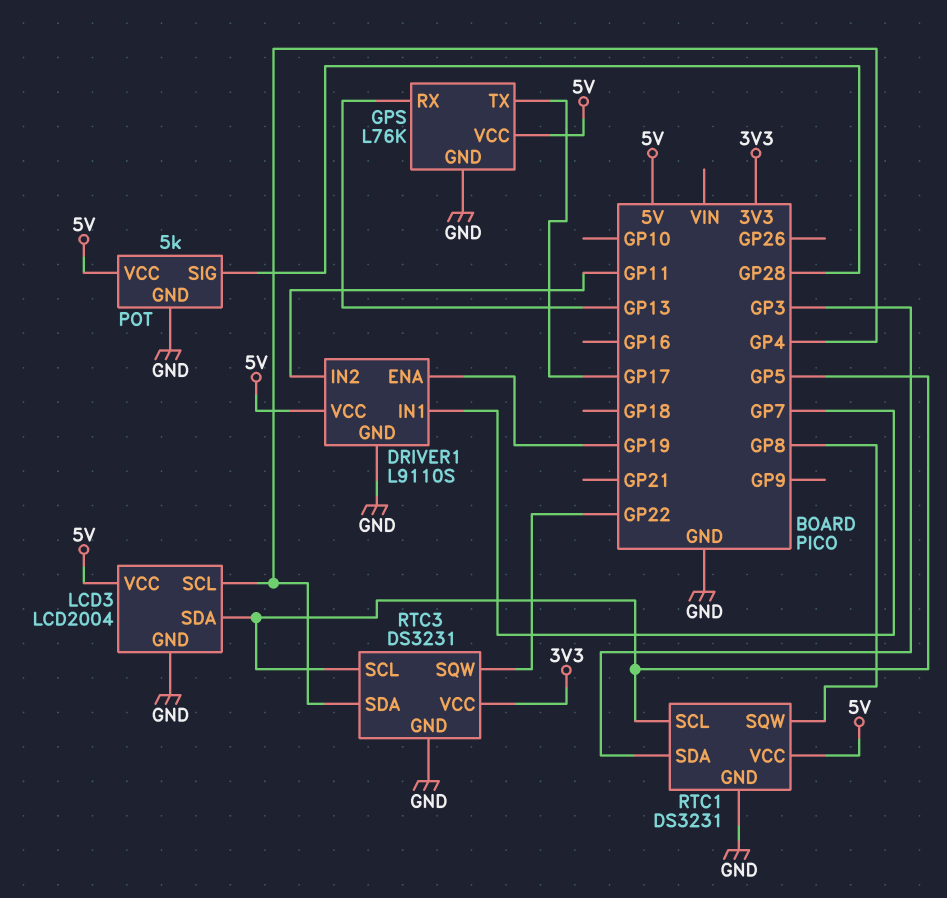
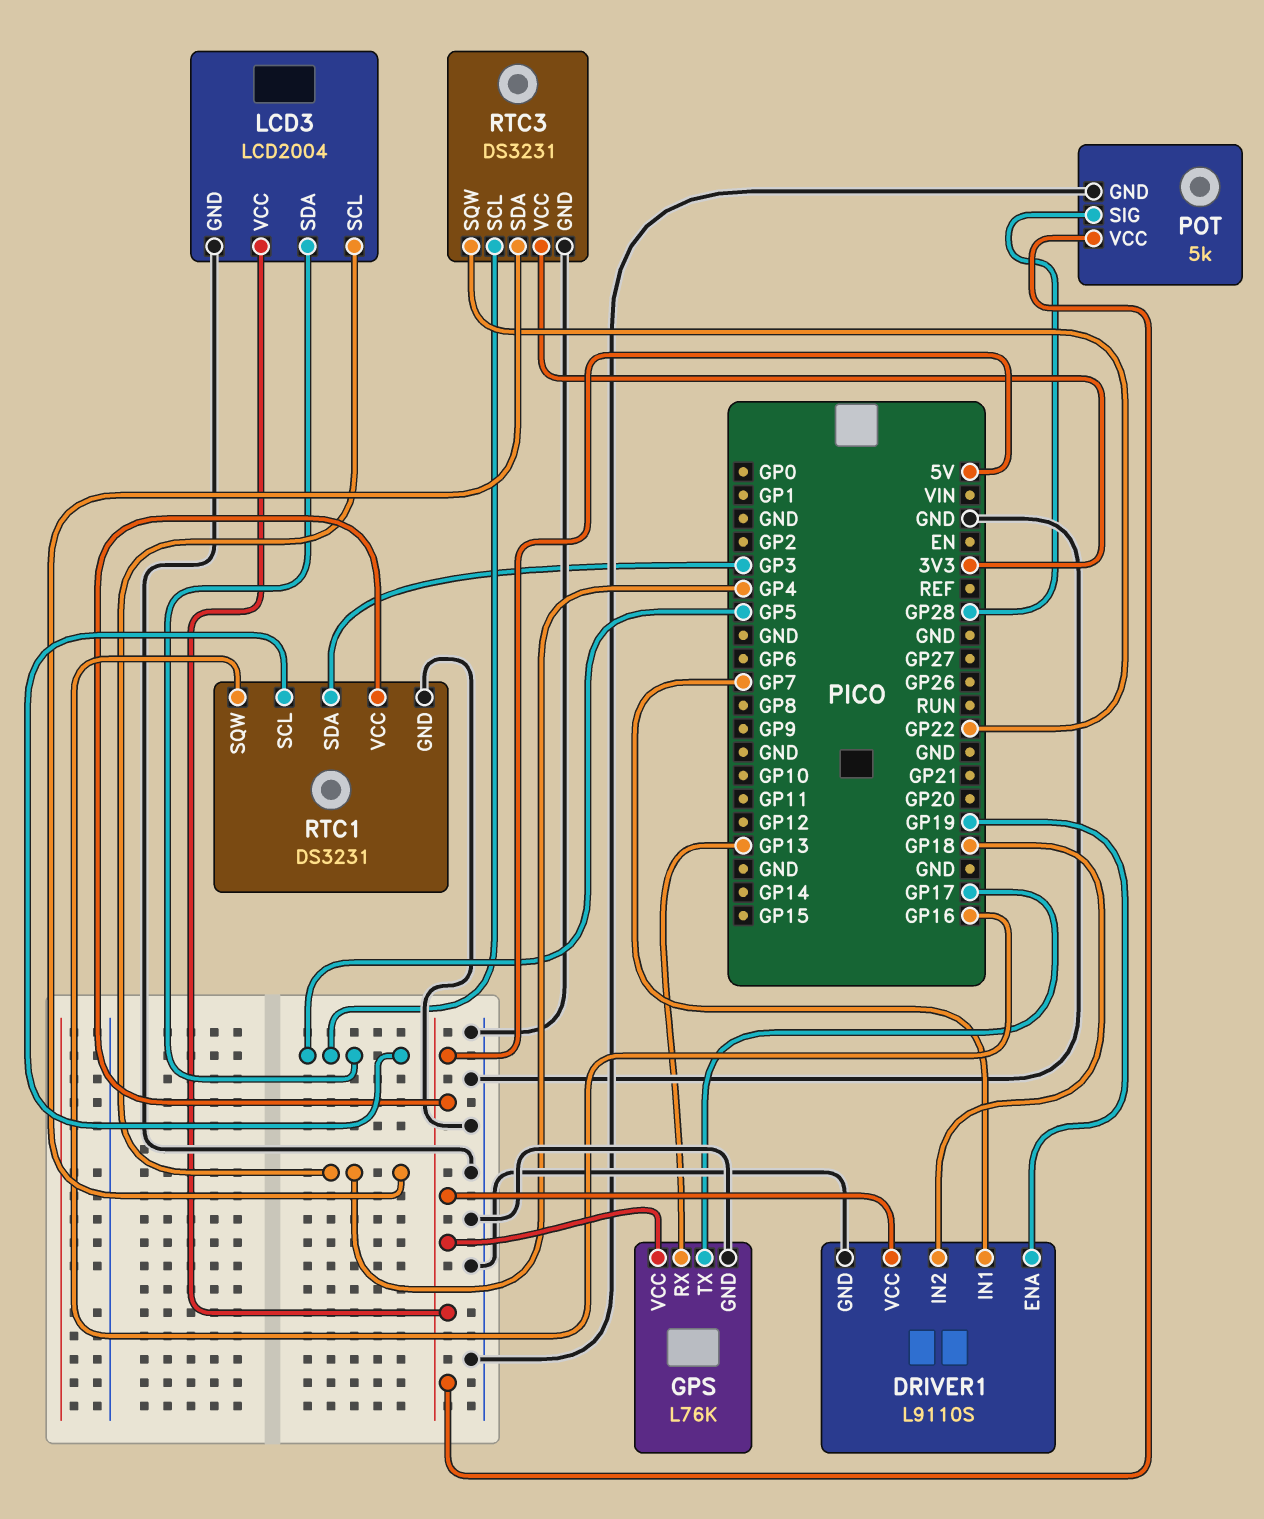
DRIVER1 pin IN2: GP11 -> GP18
RTC1 pin SQW: GP8 -> GP16

